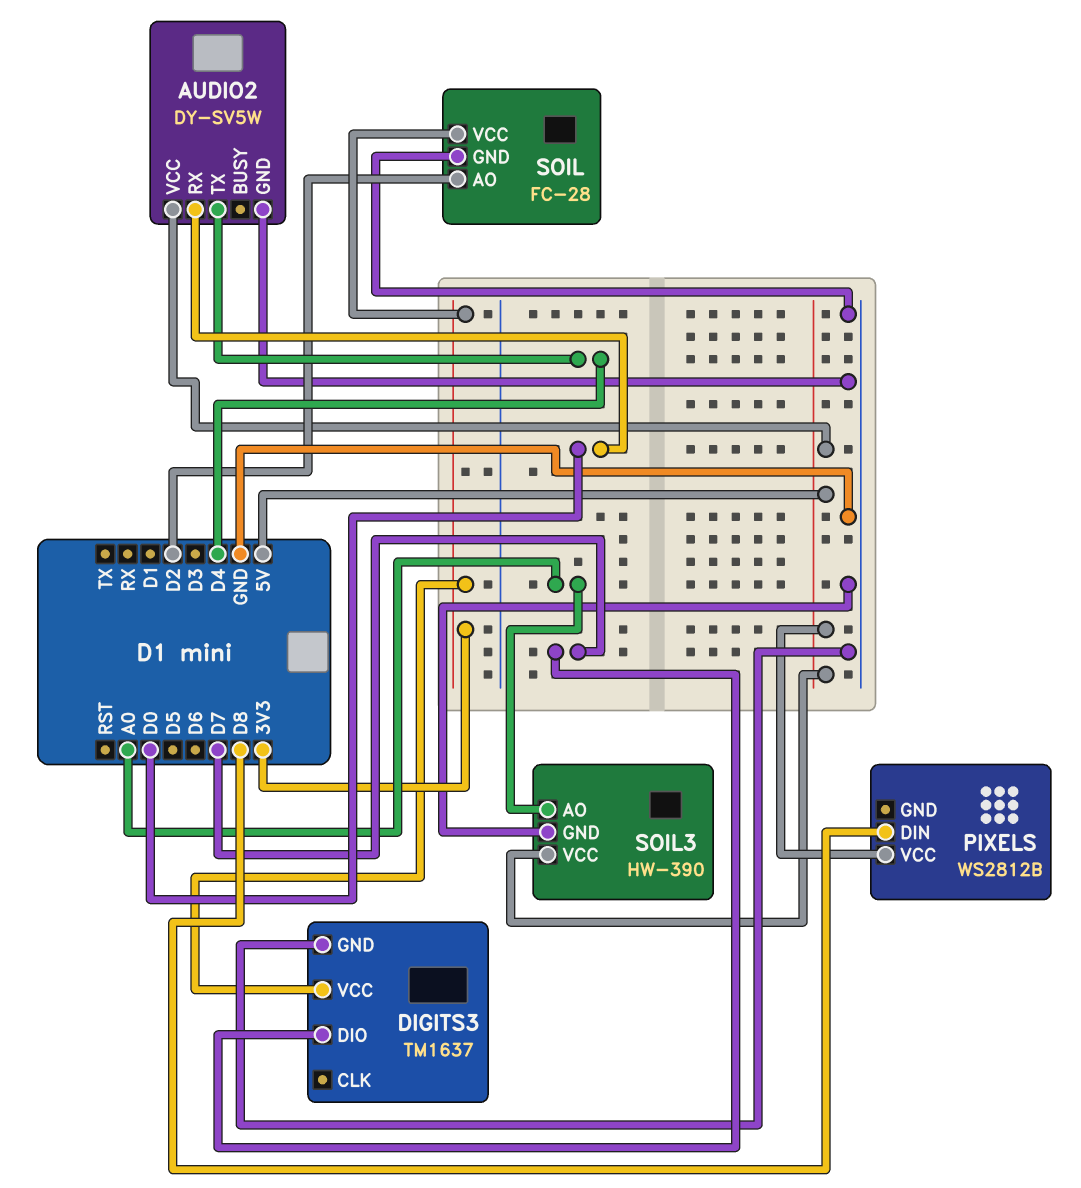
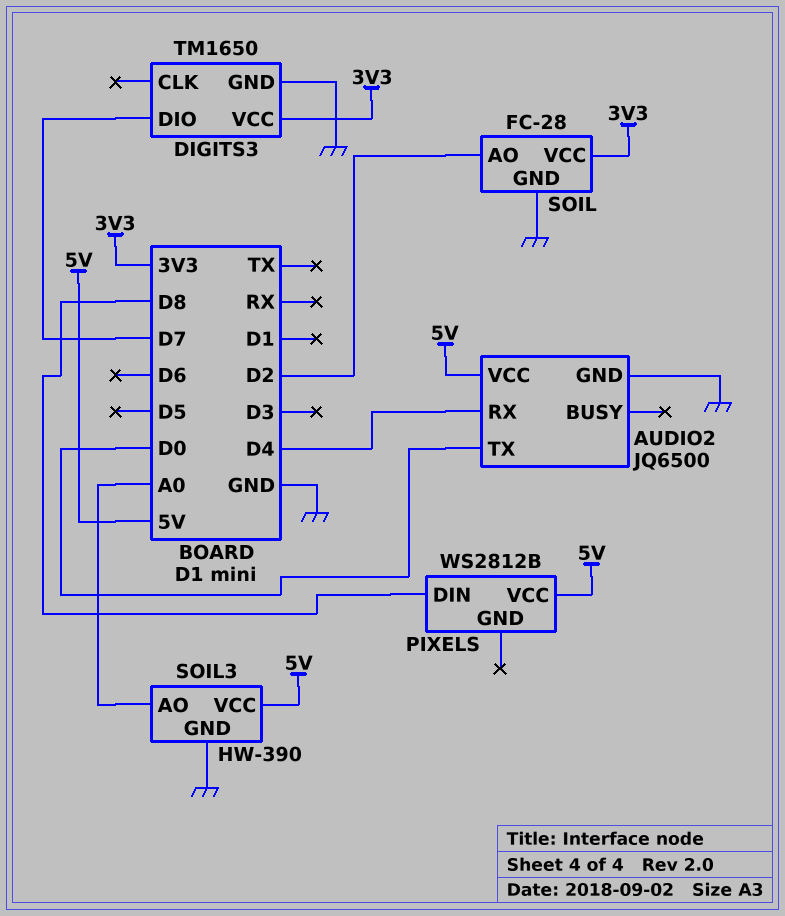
AUDIO2: DY-SV5W -> JQ6500
AUDIO2 pin RX: D0 -> D4
AUDIO2 pin TX: D4 -> D0
DIGITS3: TM1637 -> TM1650

